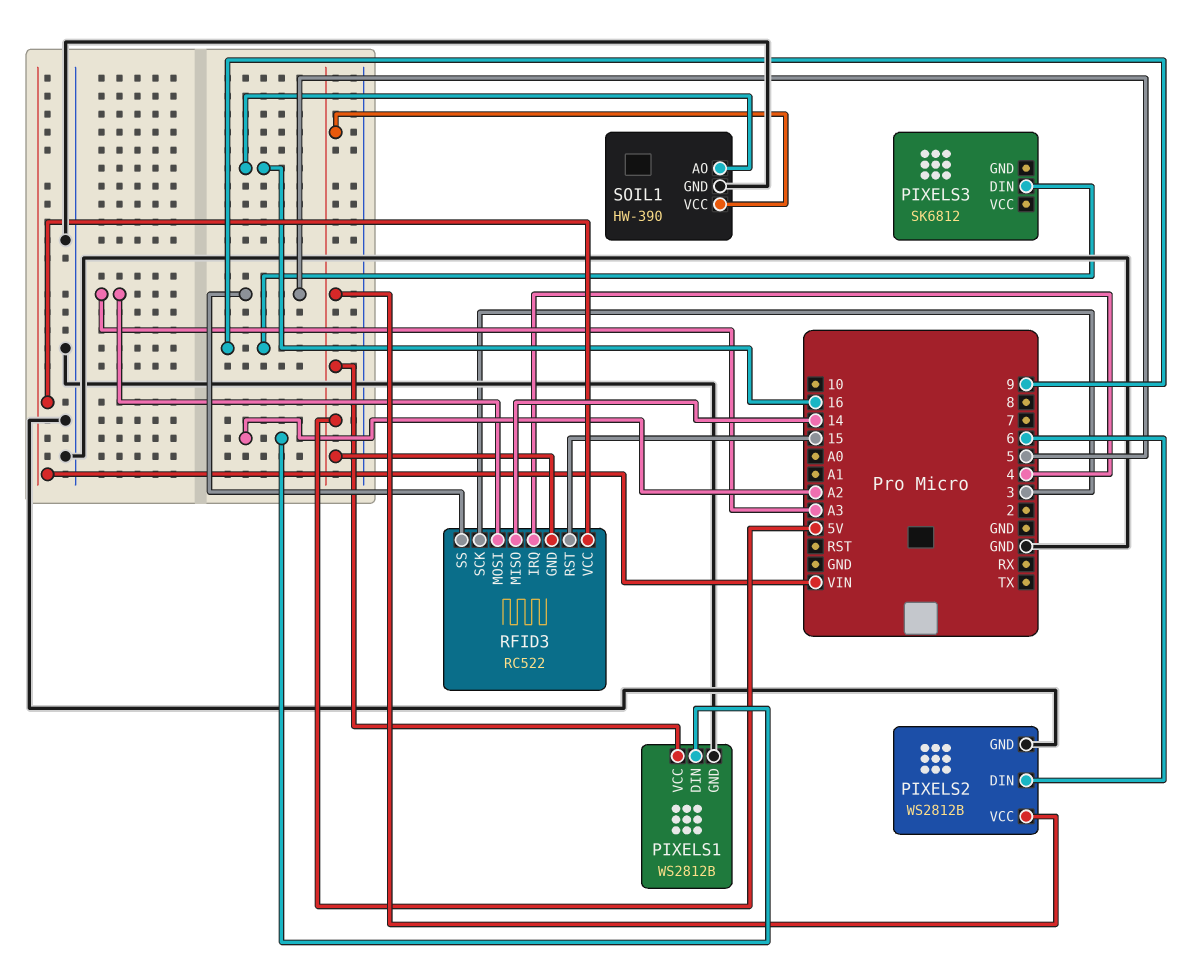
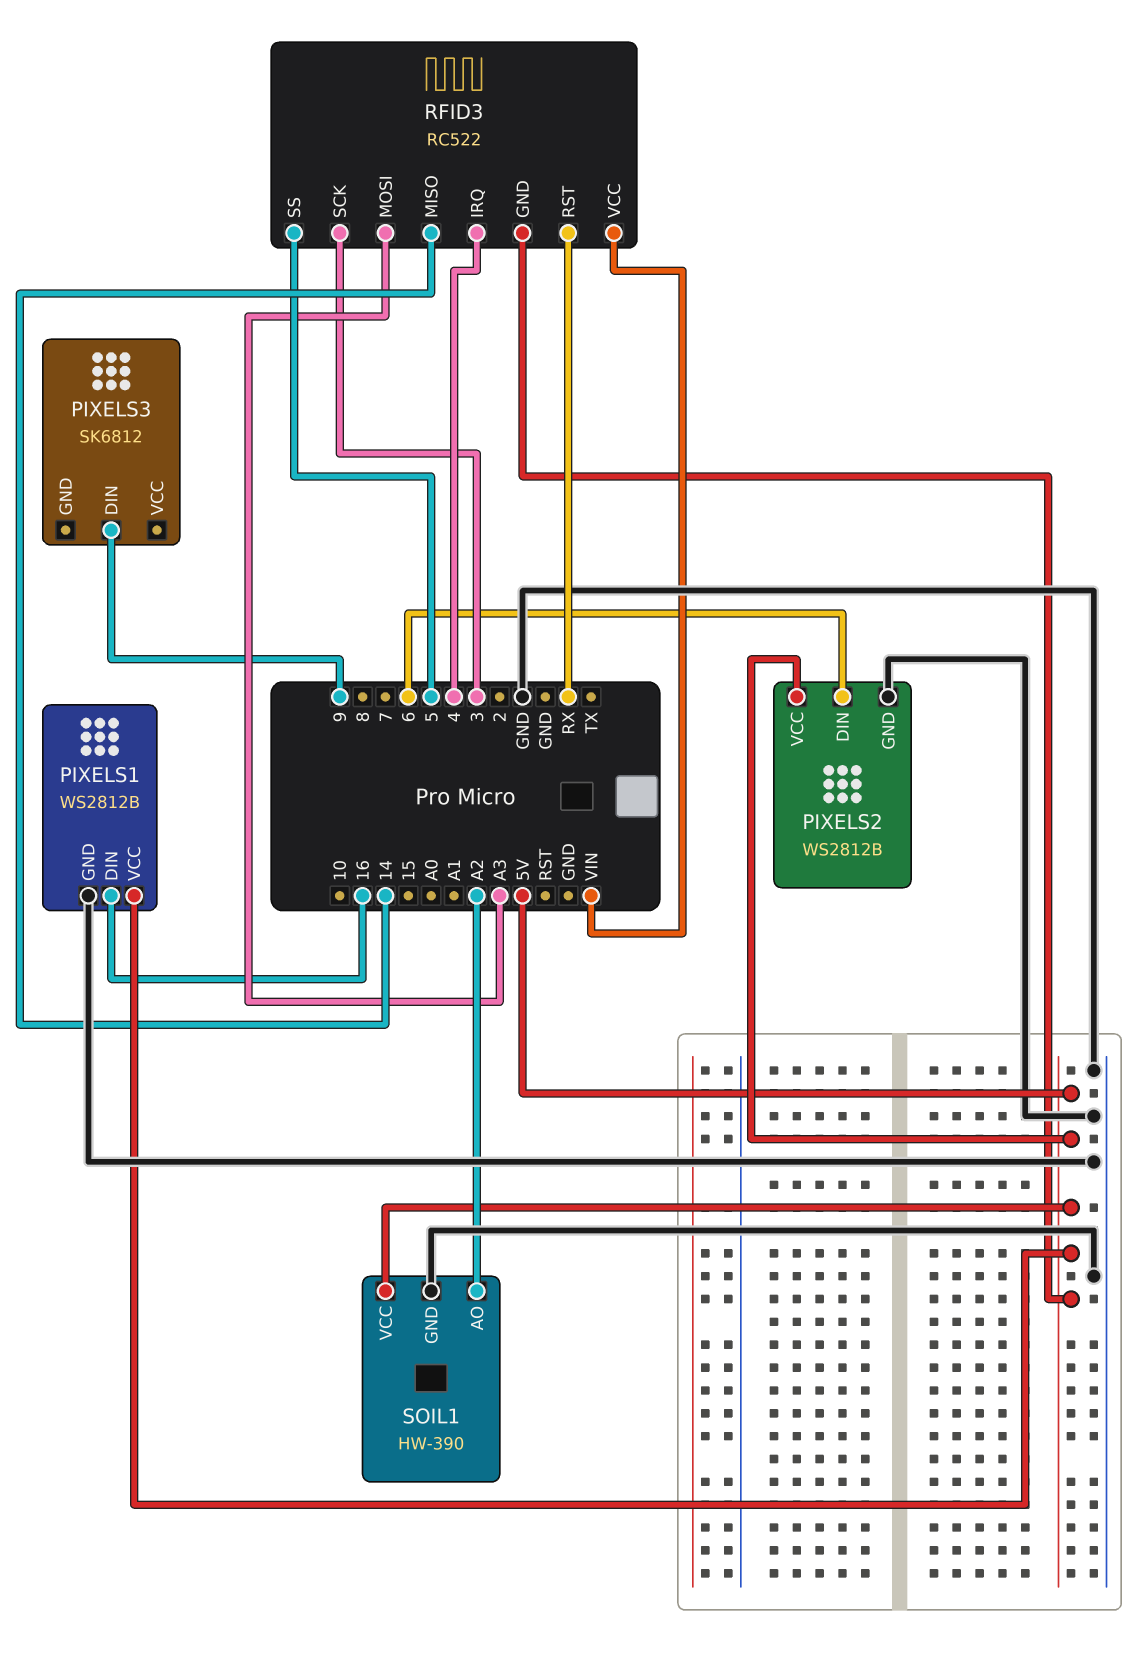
PIXELS1 pin DIN: A2 -> 16
RFID3 pin RST: 15 -> RX
SOIL1 pin AO: 16 -> A2

